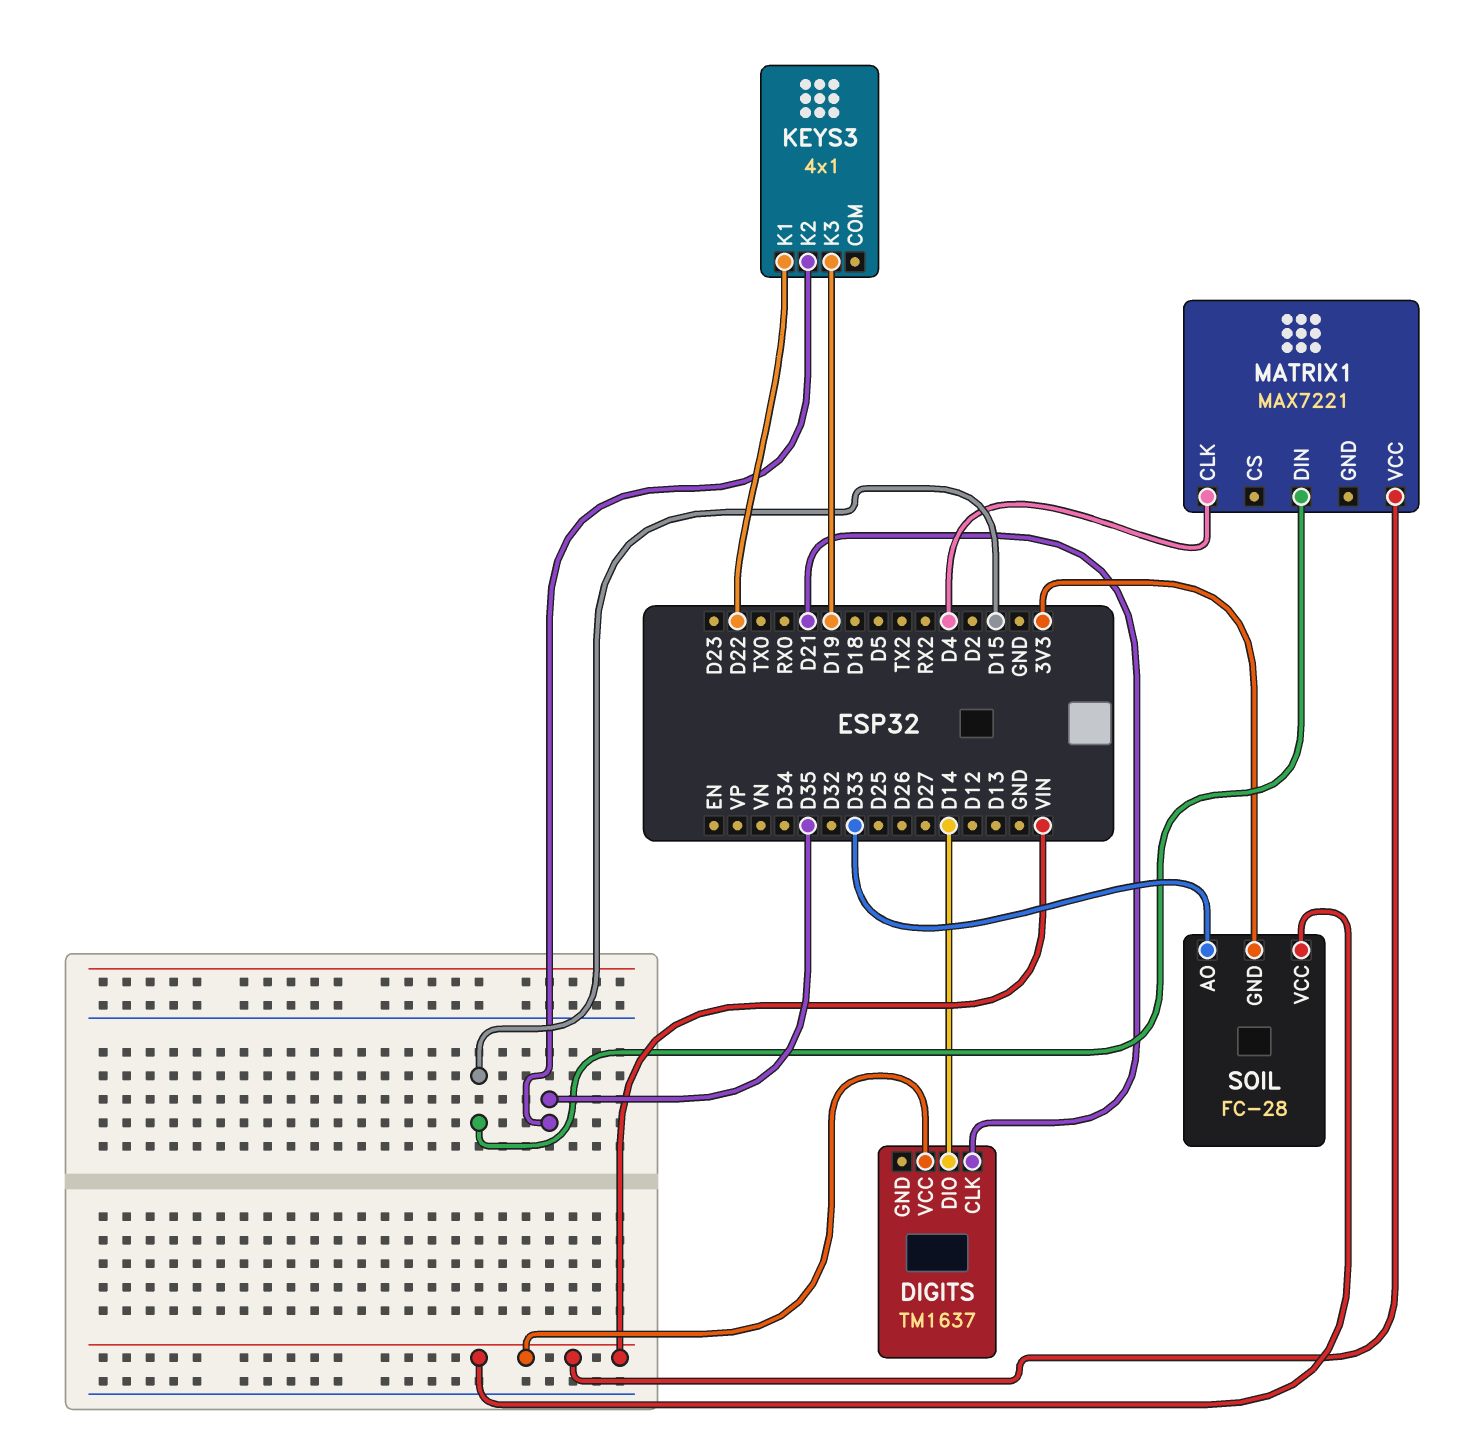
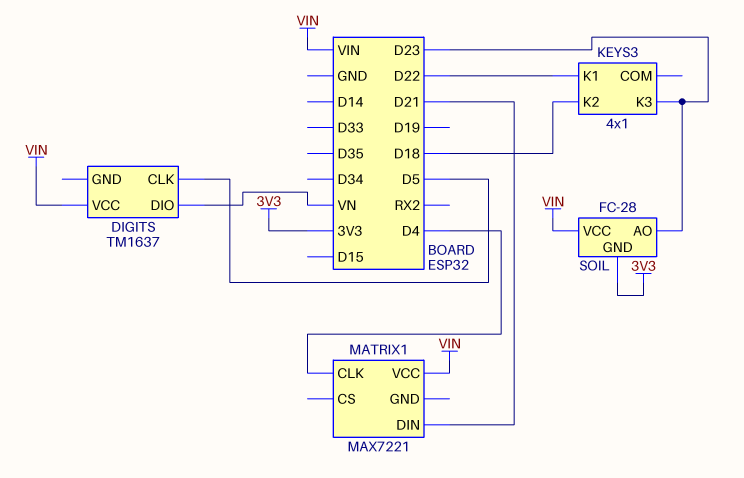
DIGITS pin CLK: D21 -> D5
DIGITS pin DIO: D14 -> VN
KEYS3 pin K2: D35 -> D18
KEYS3 pin K3: D19 -> D23
MATRIX1 pin DIN: D15 -> D21
SOIL pin AO: D33 -> D23

